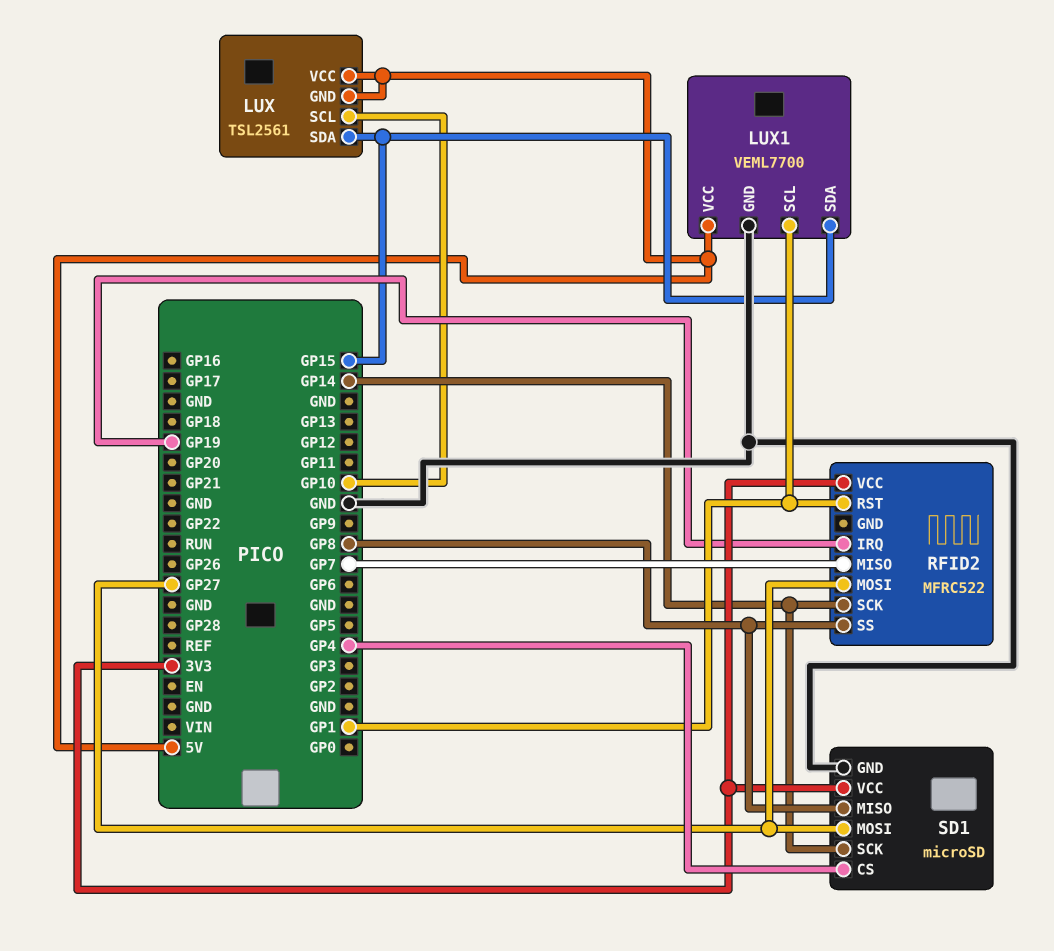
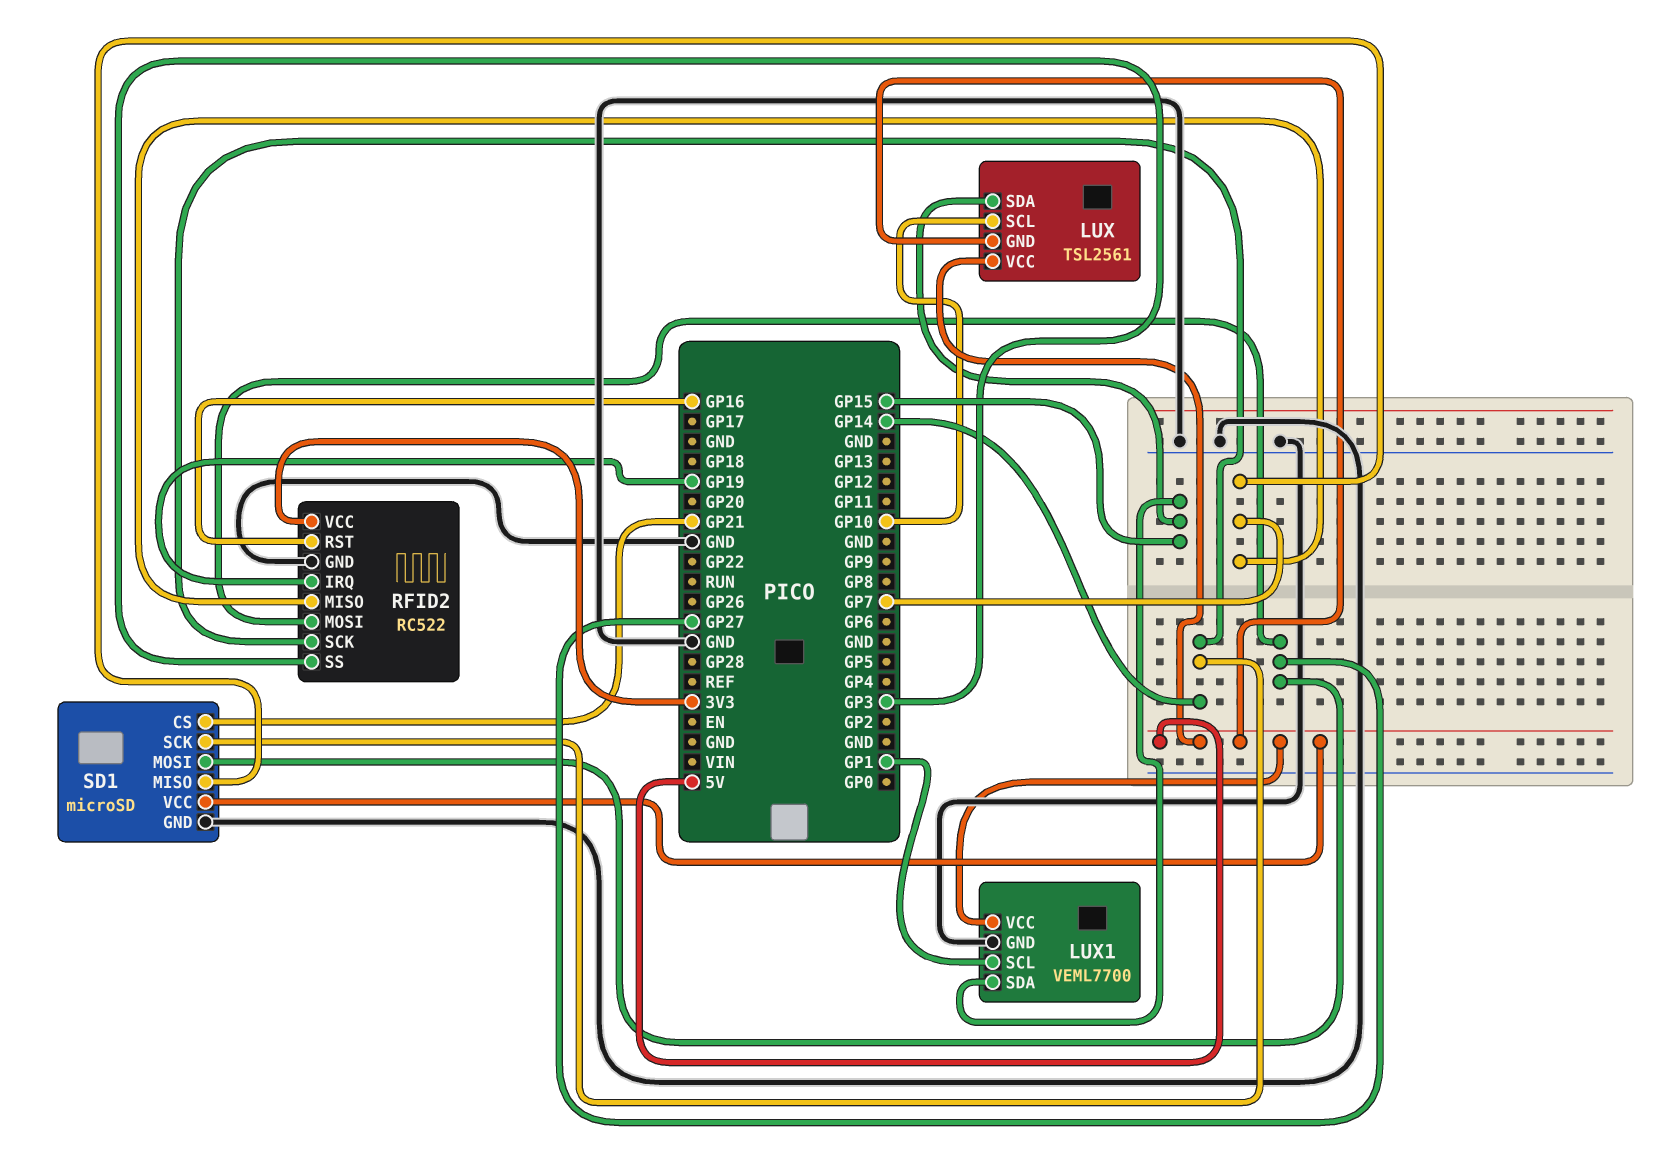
RFID2: MFRC522 -> RC522
RFID2 pin GND: none -> GND
RFID2 pin RST: GP1 -> GP16
RFID2 pin SS: GP8 -> GP3
SD1 pin CS: GP4 -> GP21
SD1 pin MISO: GP8 -> GP7
SD1 pin VCC: 3V3 -> 5V

